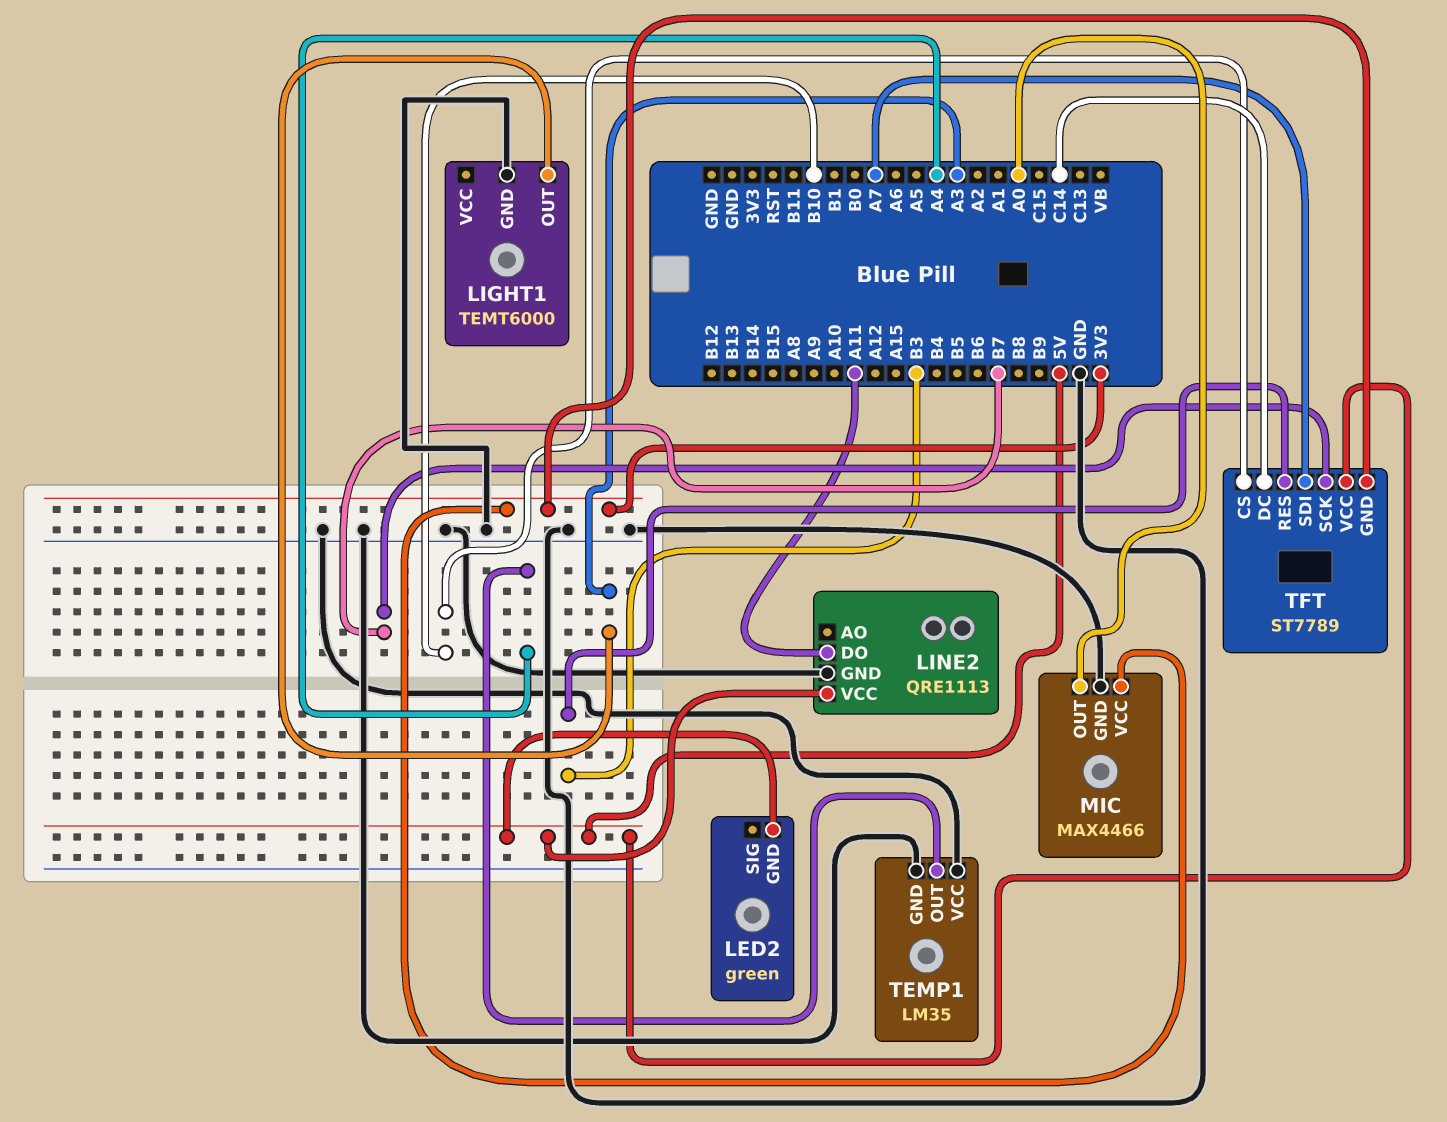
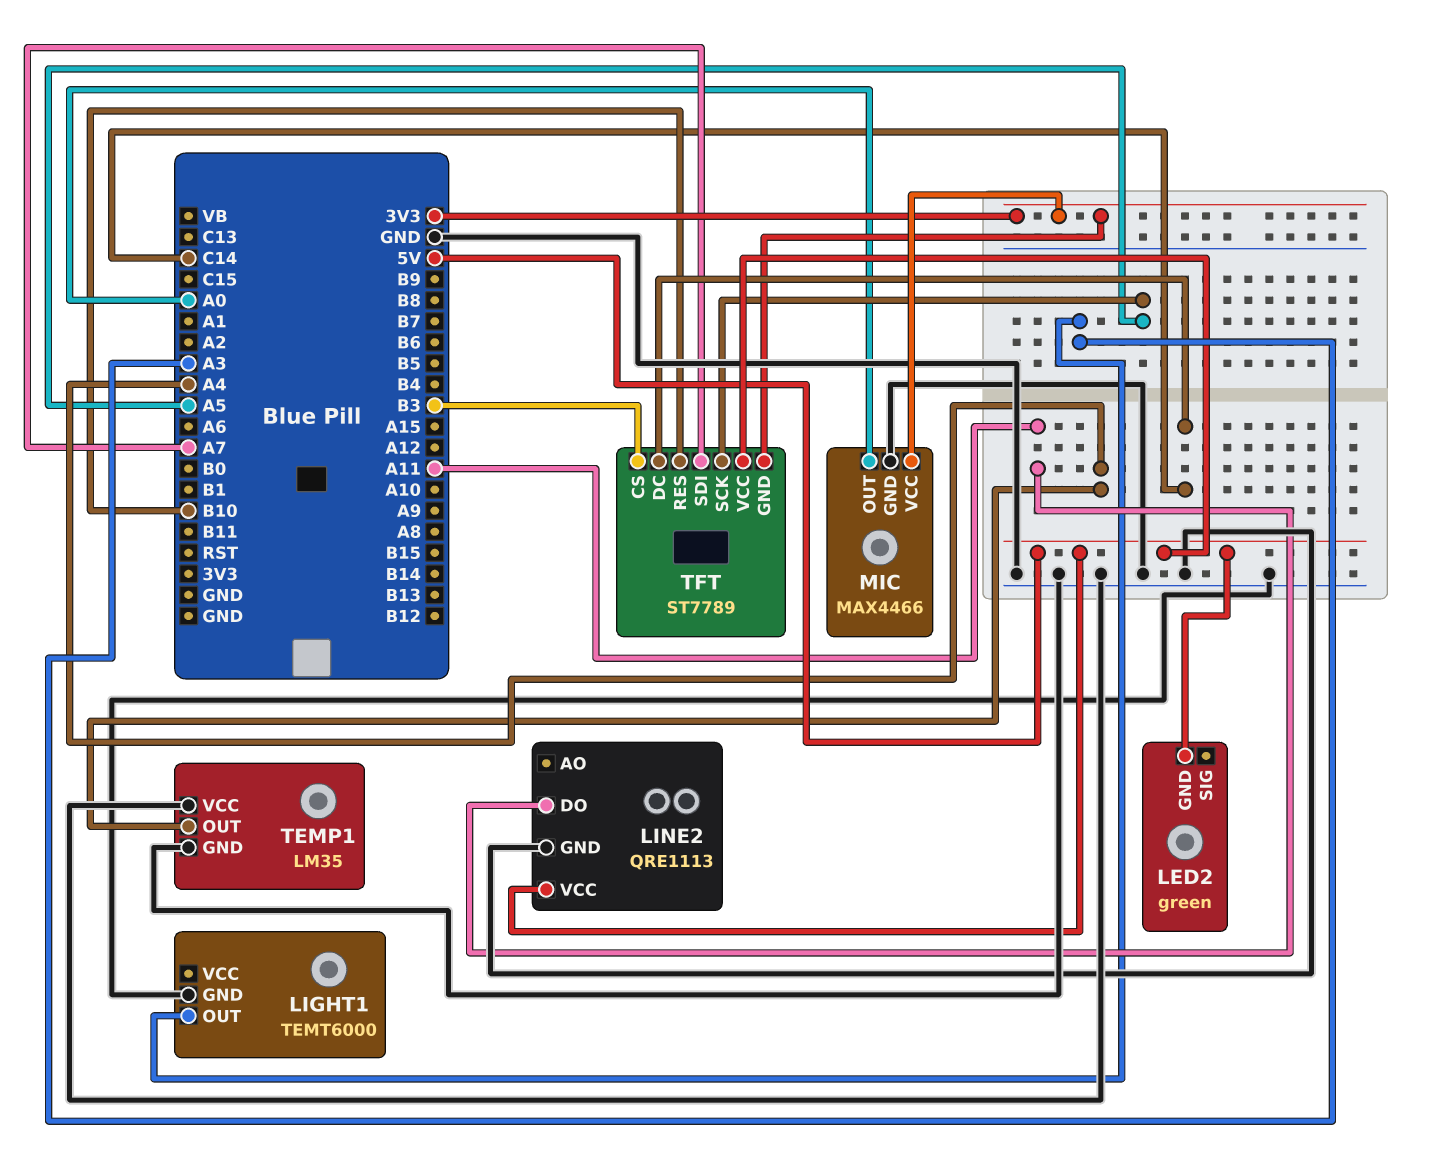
TFT pin CS: B10 -> B3
TFT pin RES: B3 -> B10
TFT pin SCK: B7 -> A5

